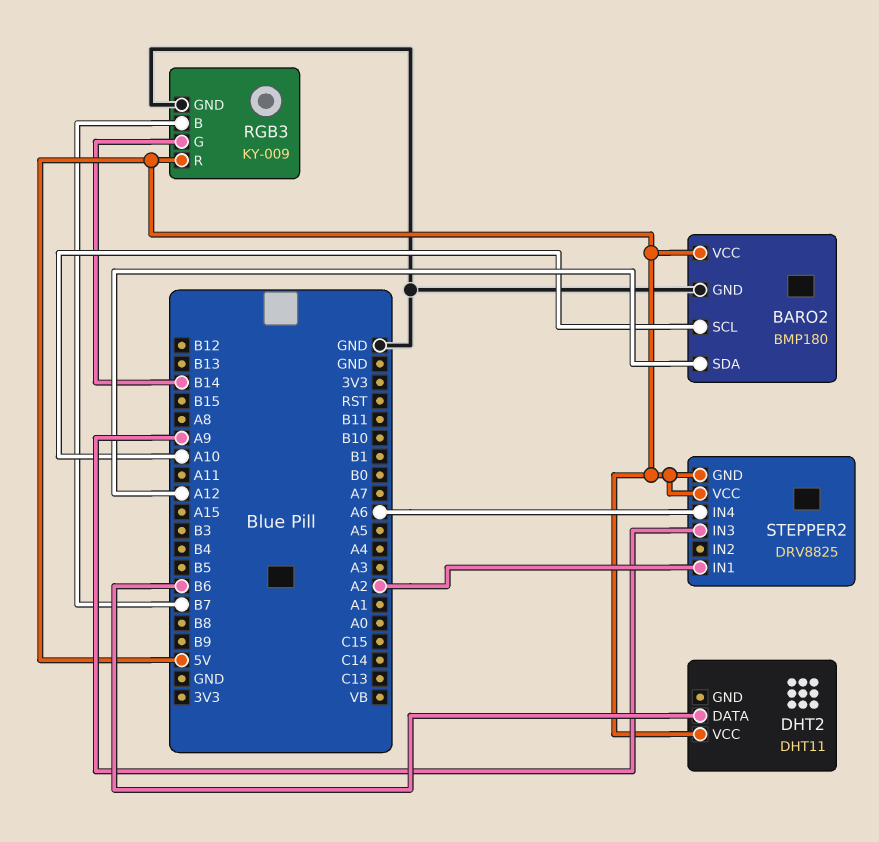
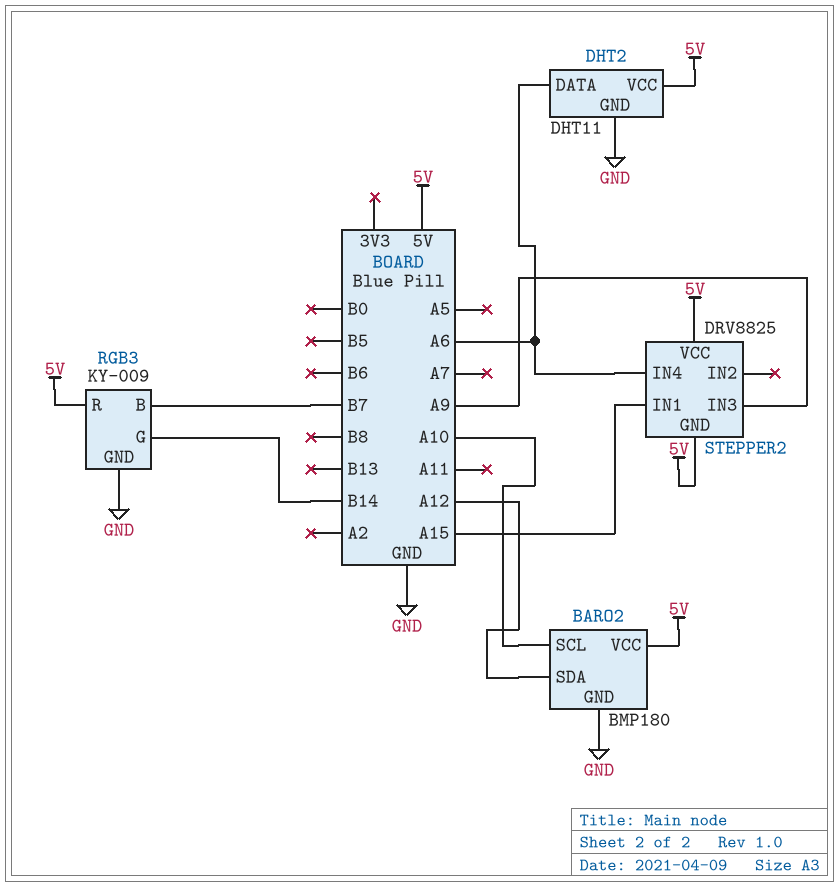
DHT2 pin DATA: B6 -> A6
DHT2 pin GND: none -> GND
STEPPER2 pin IN1: A2 -> A15

